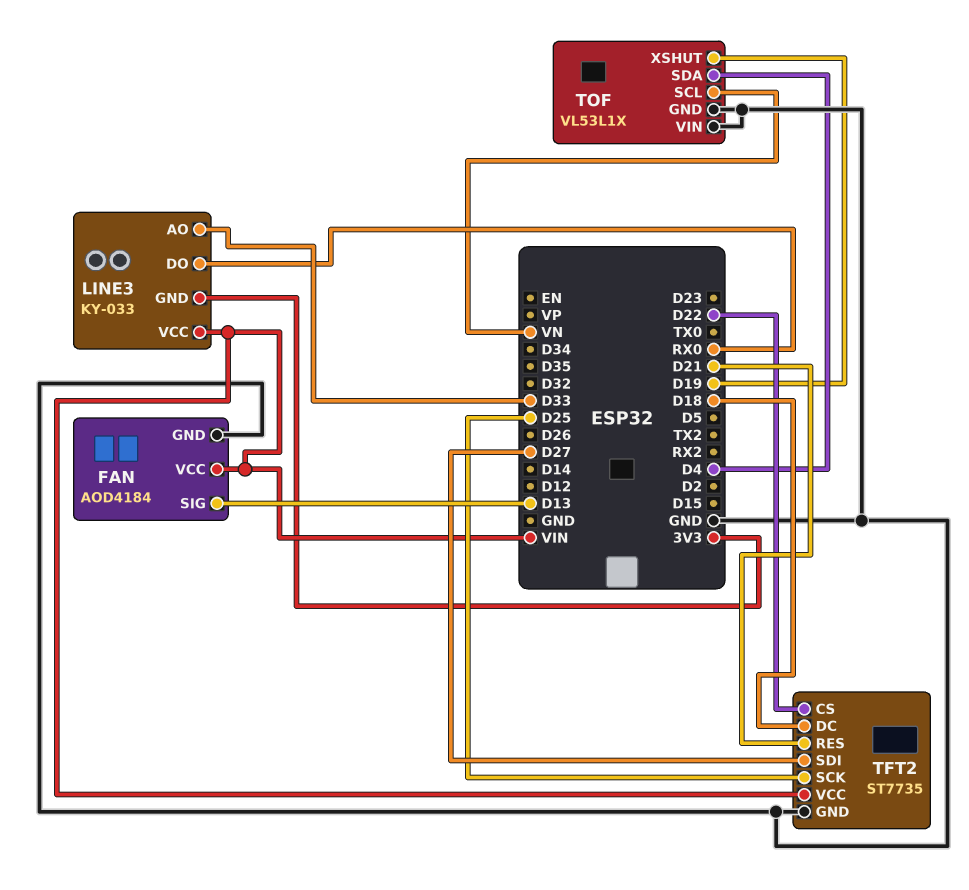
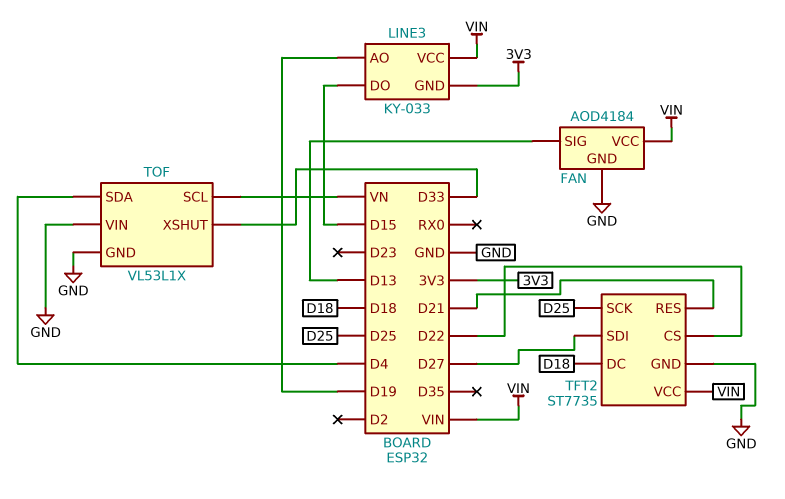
LINE3 pin AO: D33 -> D19
LINE3 pin DO: RX0 -> D15
TOF pin XSHUT: D19 -> D33

